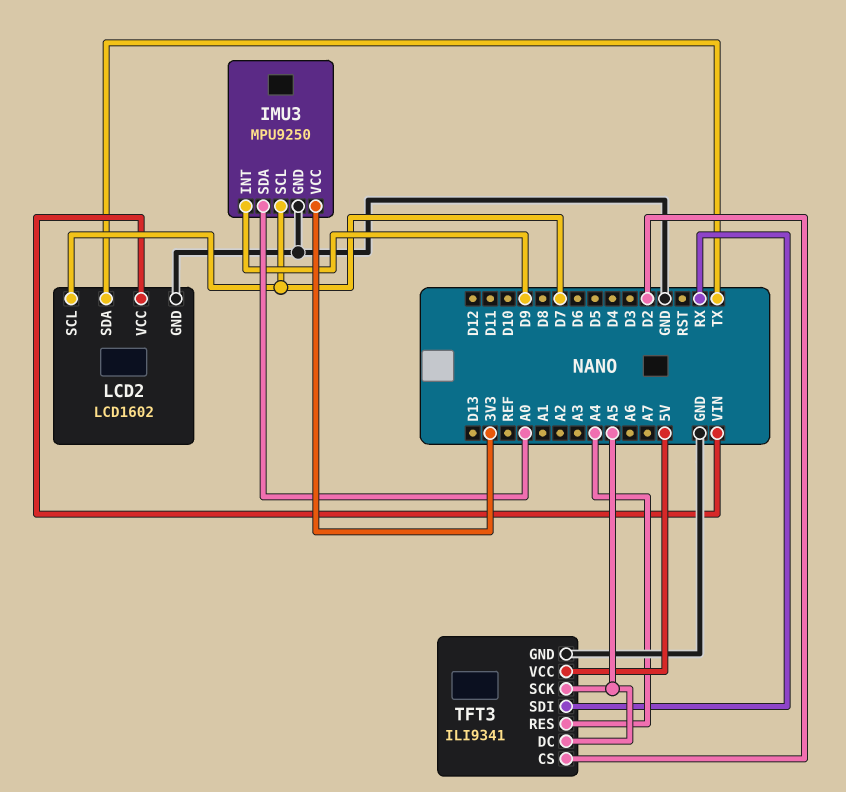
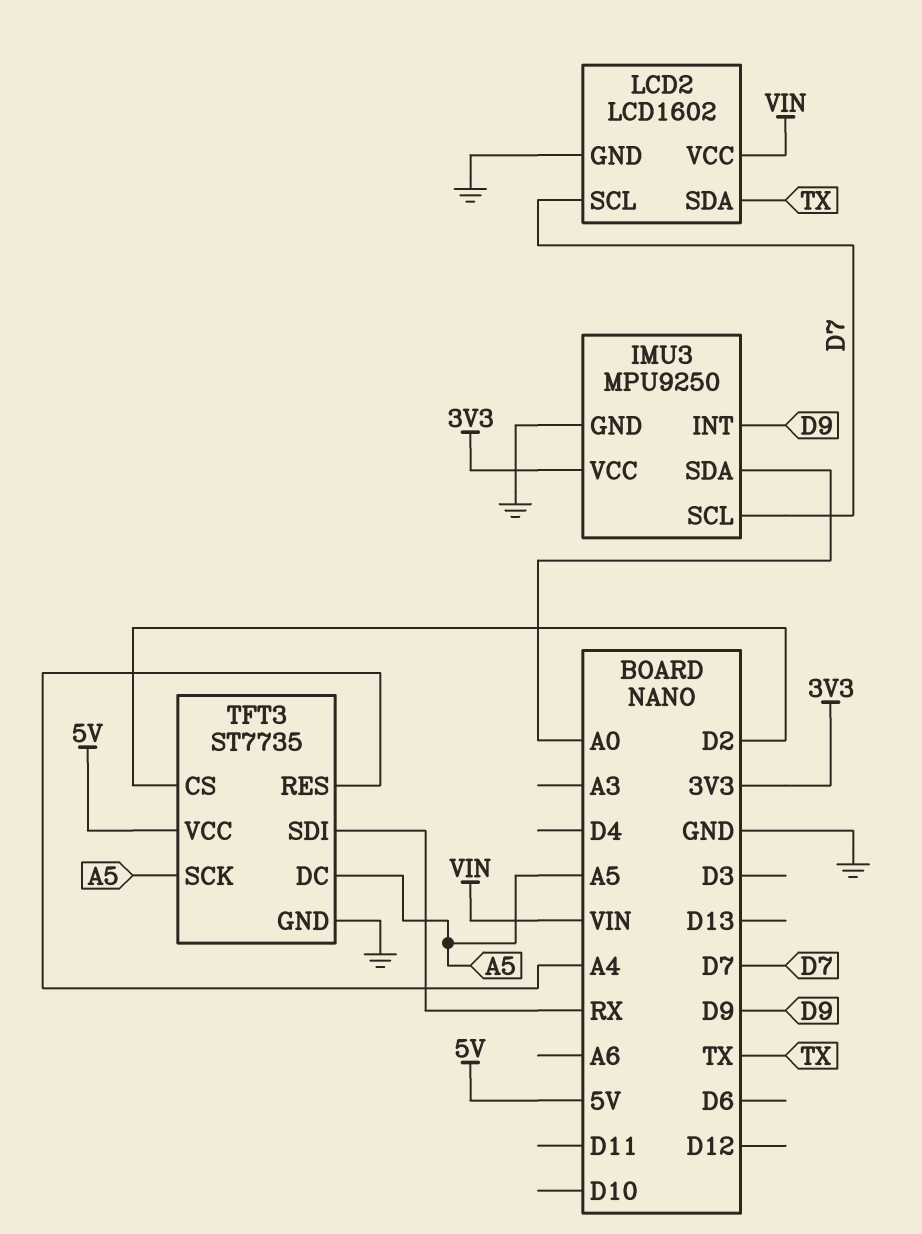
TFT3: ILI9341 -> ST7735

